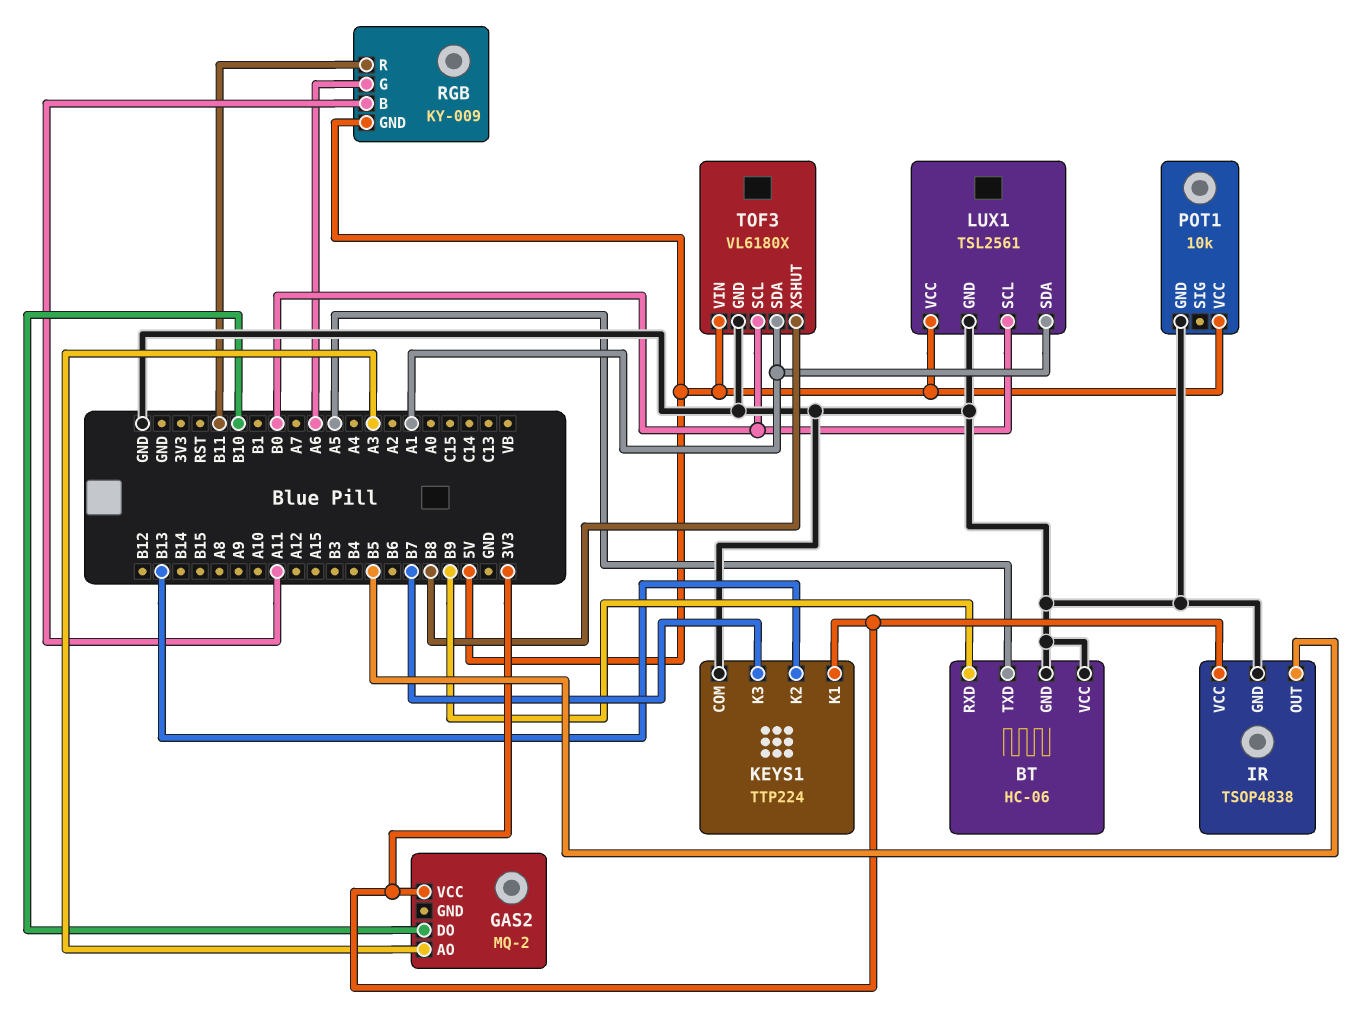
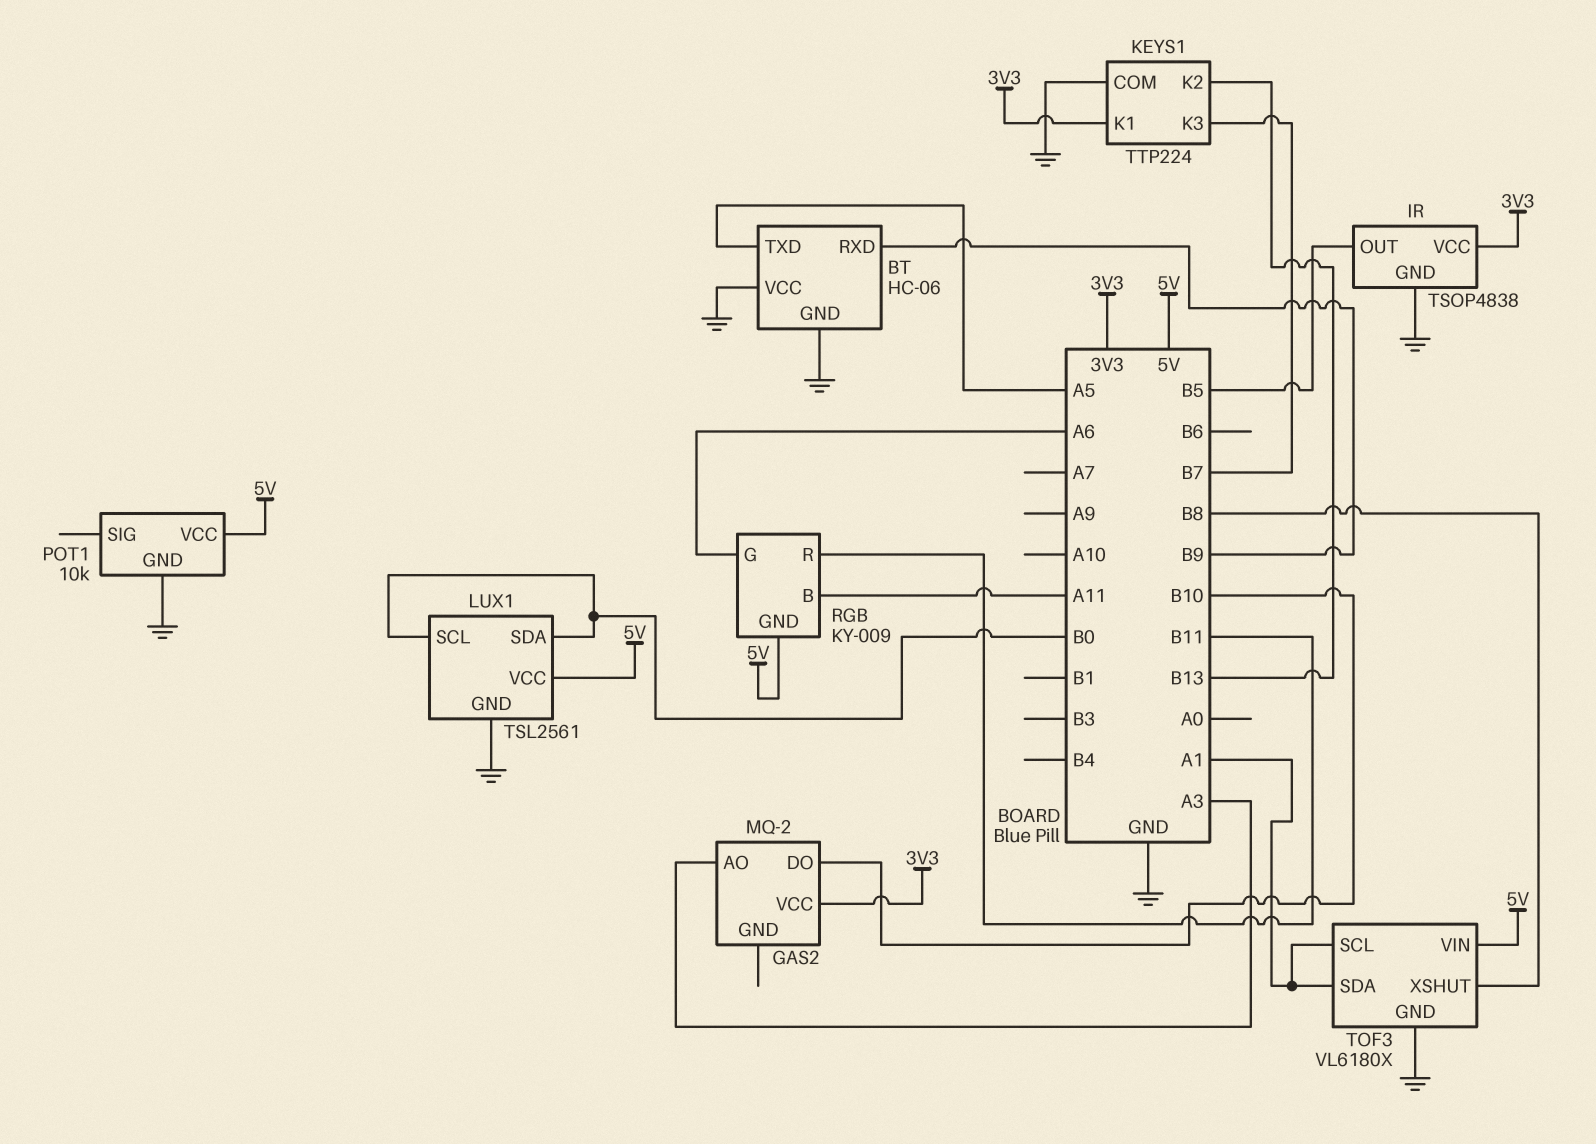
LUX1 pin SDA: A1 -> B0
TOF3 pin SCL: B0 -> A1

